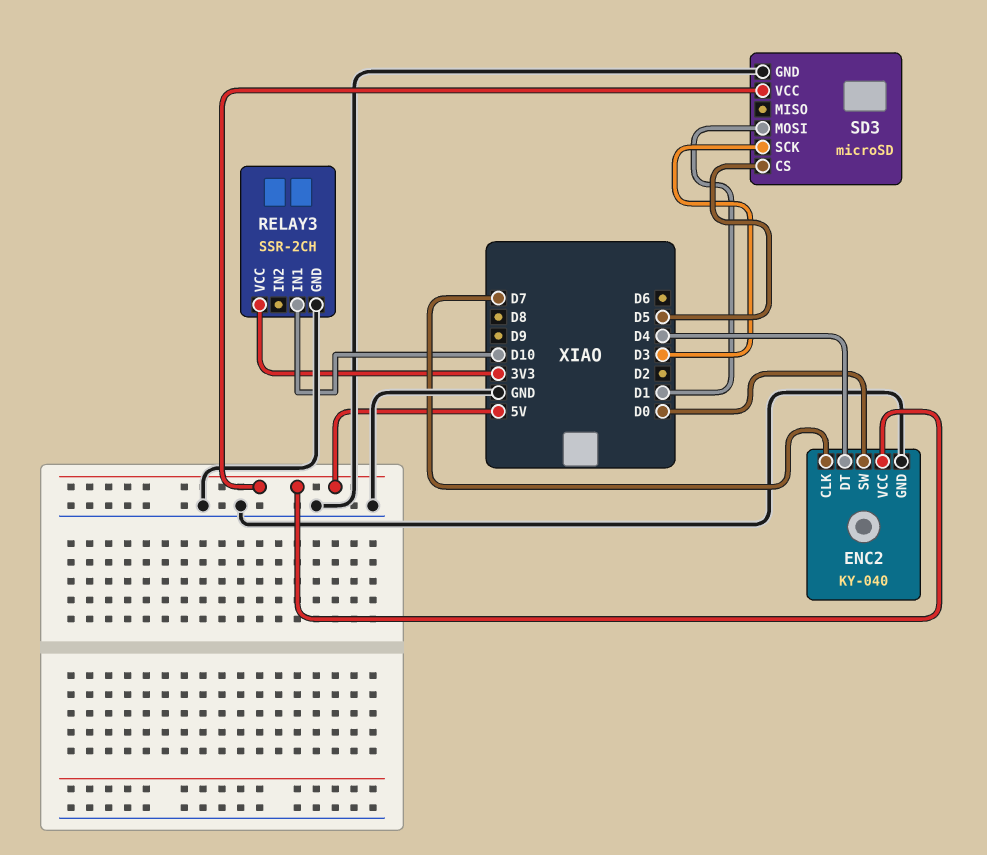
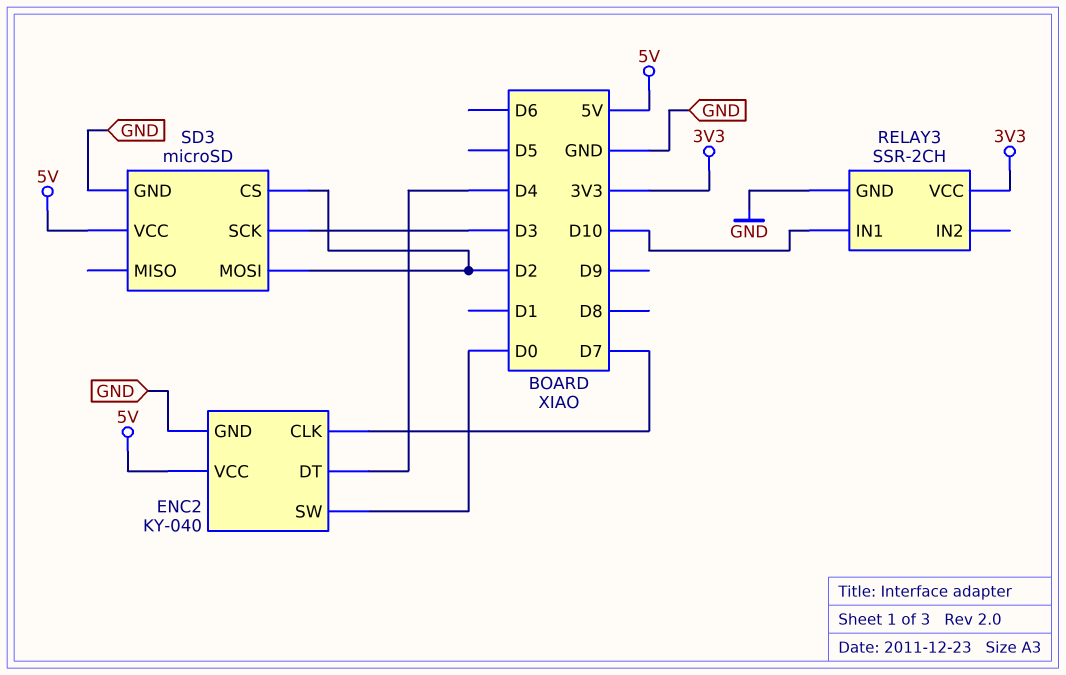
SD3 pin CS: D5 -> D2
SD3 pin MOSI: D1 -> D2

